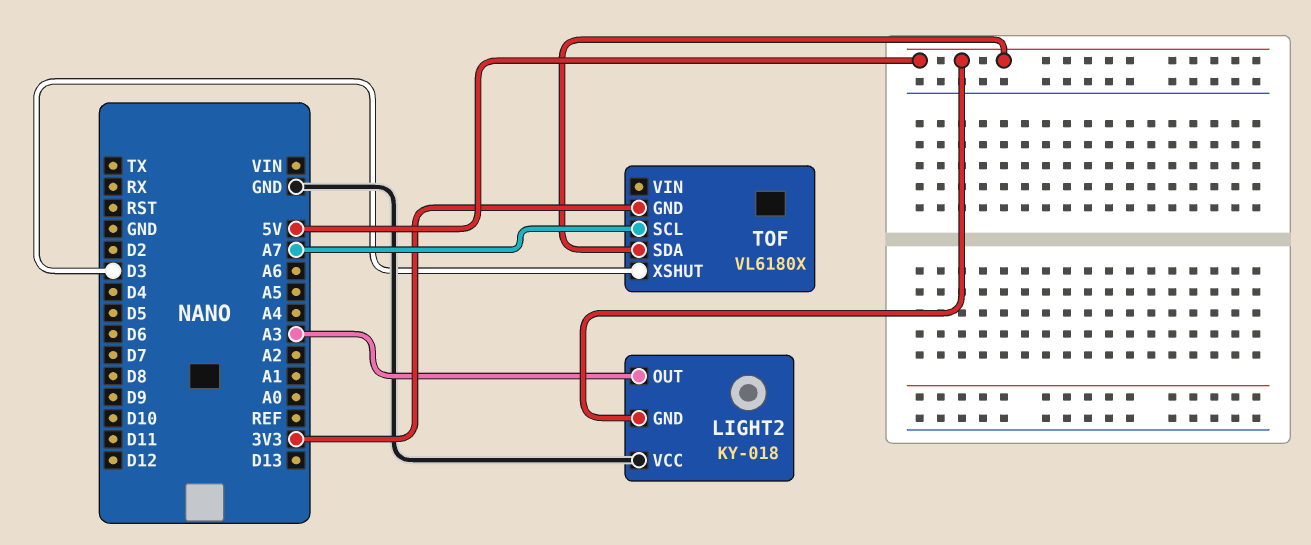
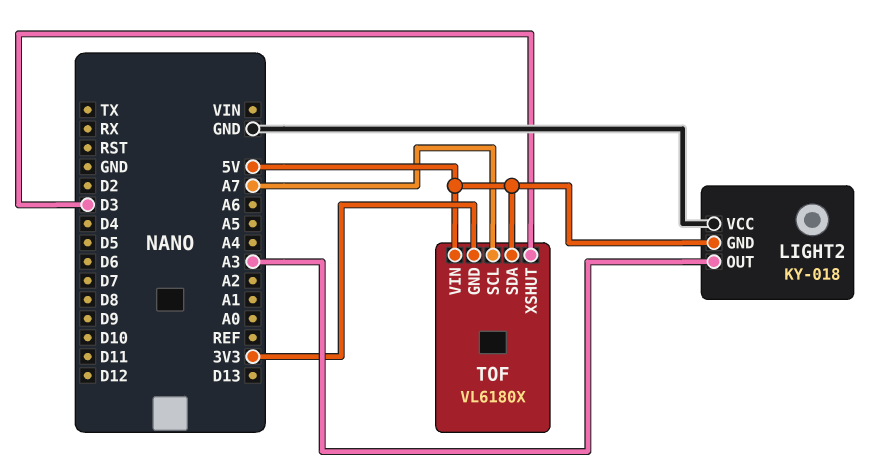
TOF pin VIN: none -> 5V

